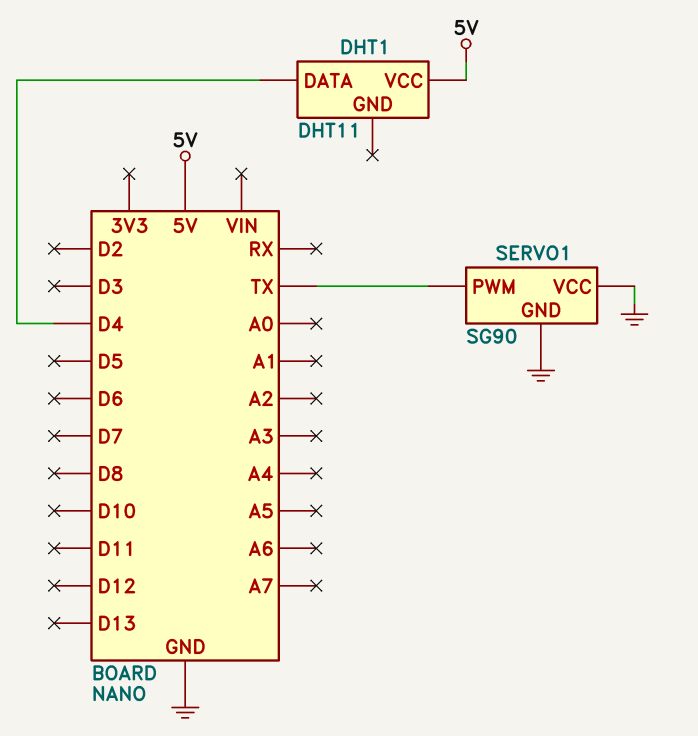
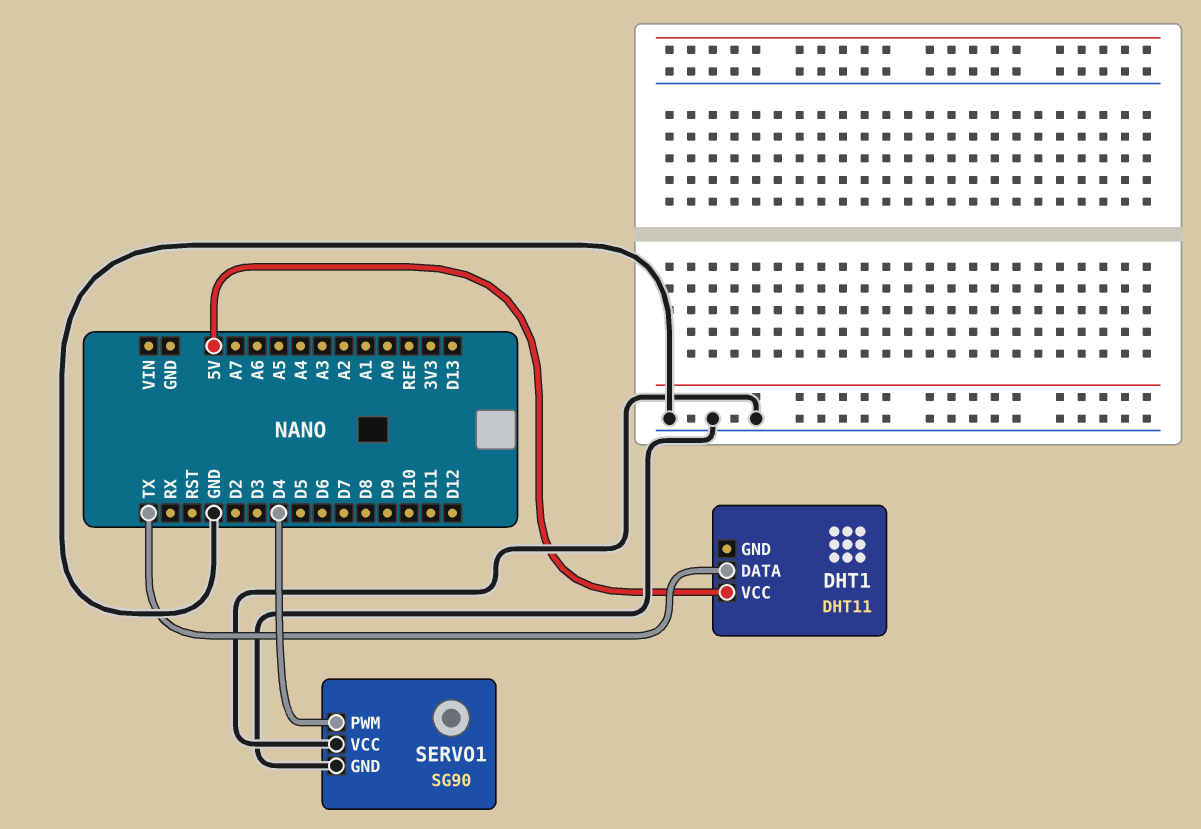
DHT1 pin DATA: D4 -> TX
SERVO1 pin PWM: TX -> D4

